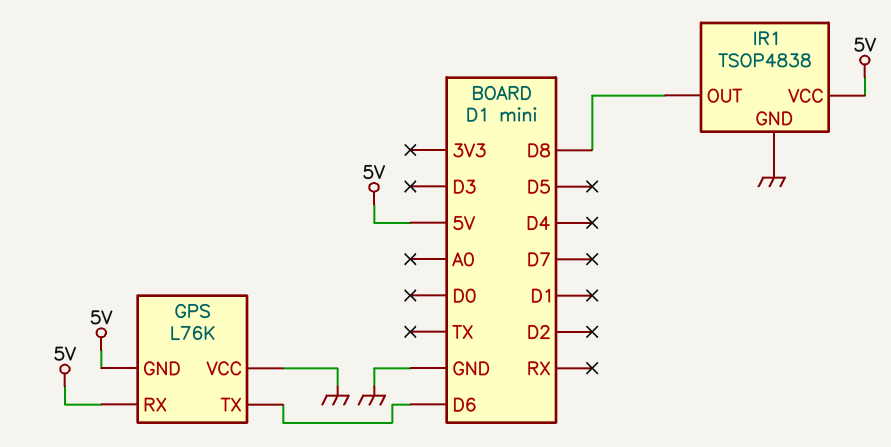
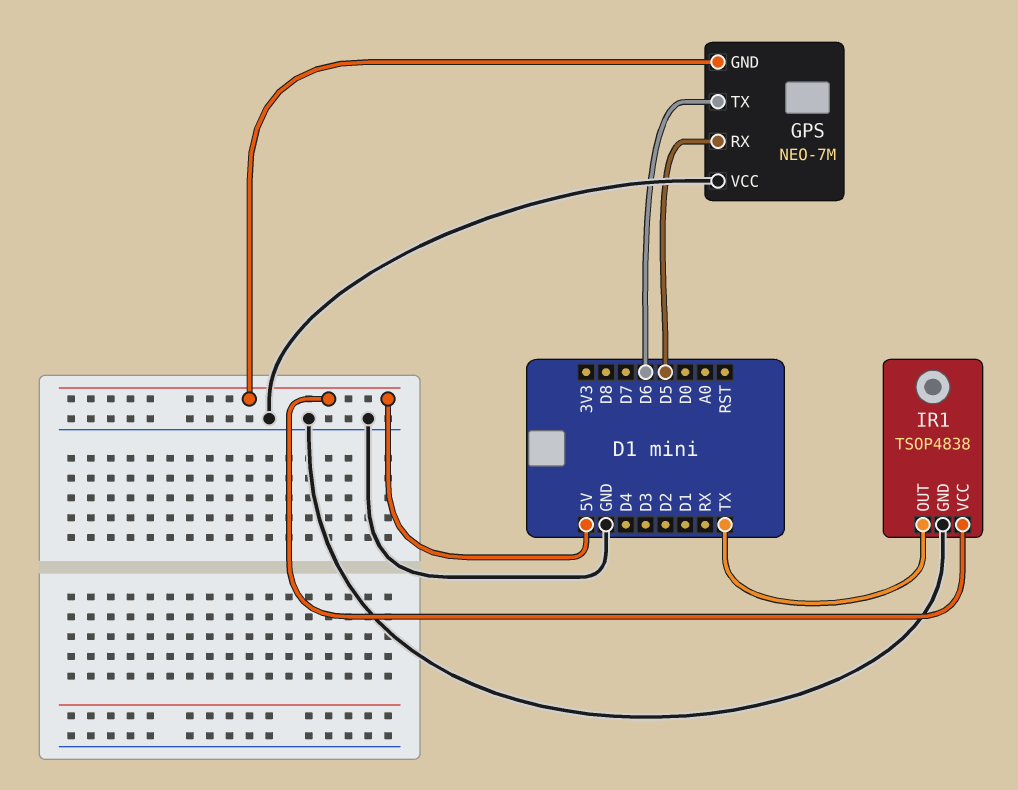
GPS: L76K -> NEO-7M
GPS pin RX: 5V -> D5
IR1 pin OUT: D8 -> TX

